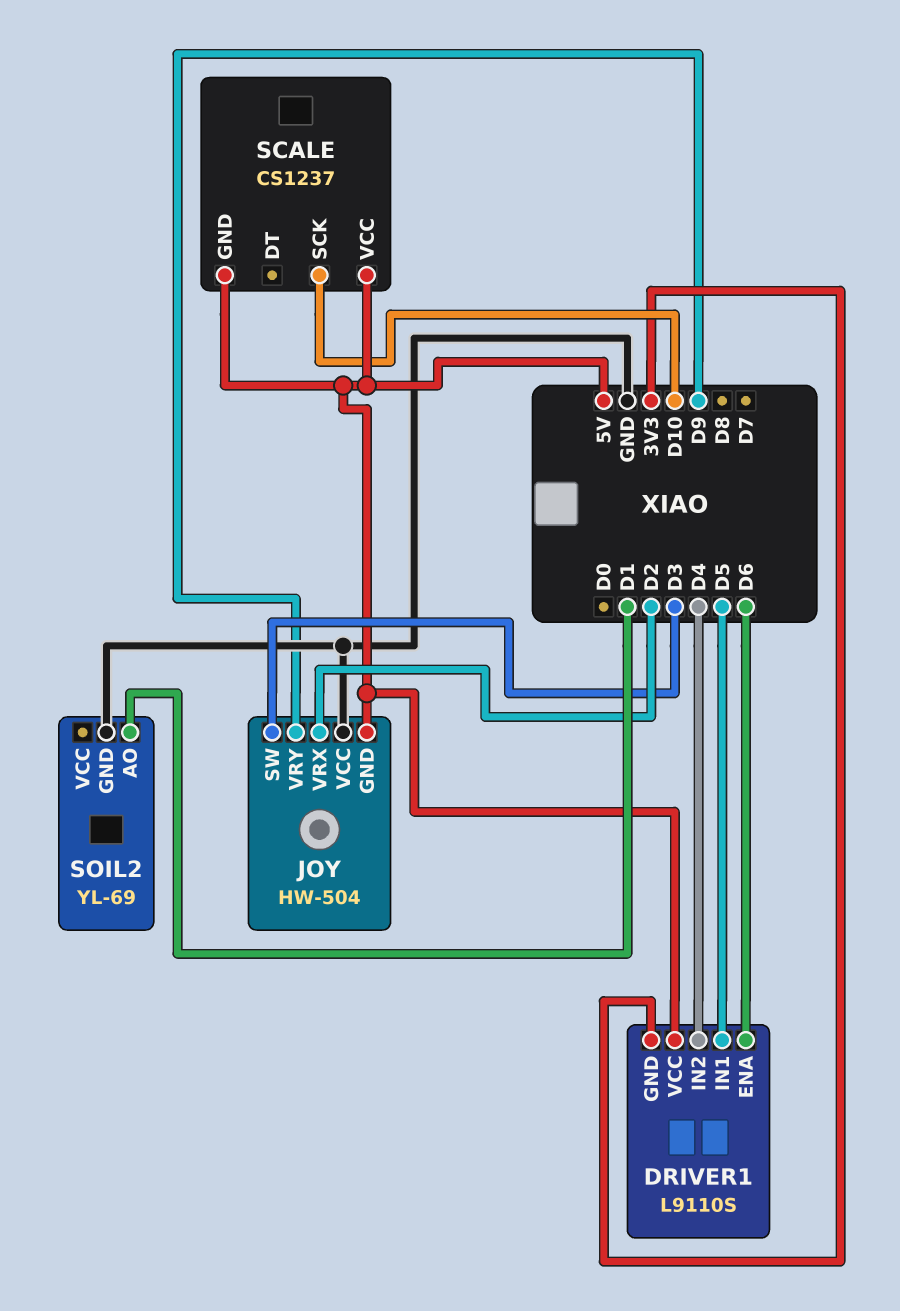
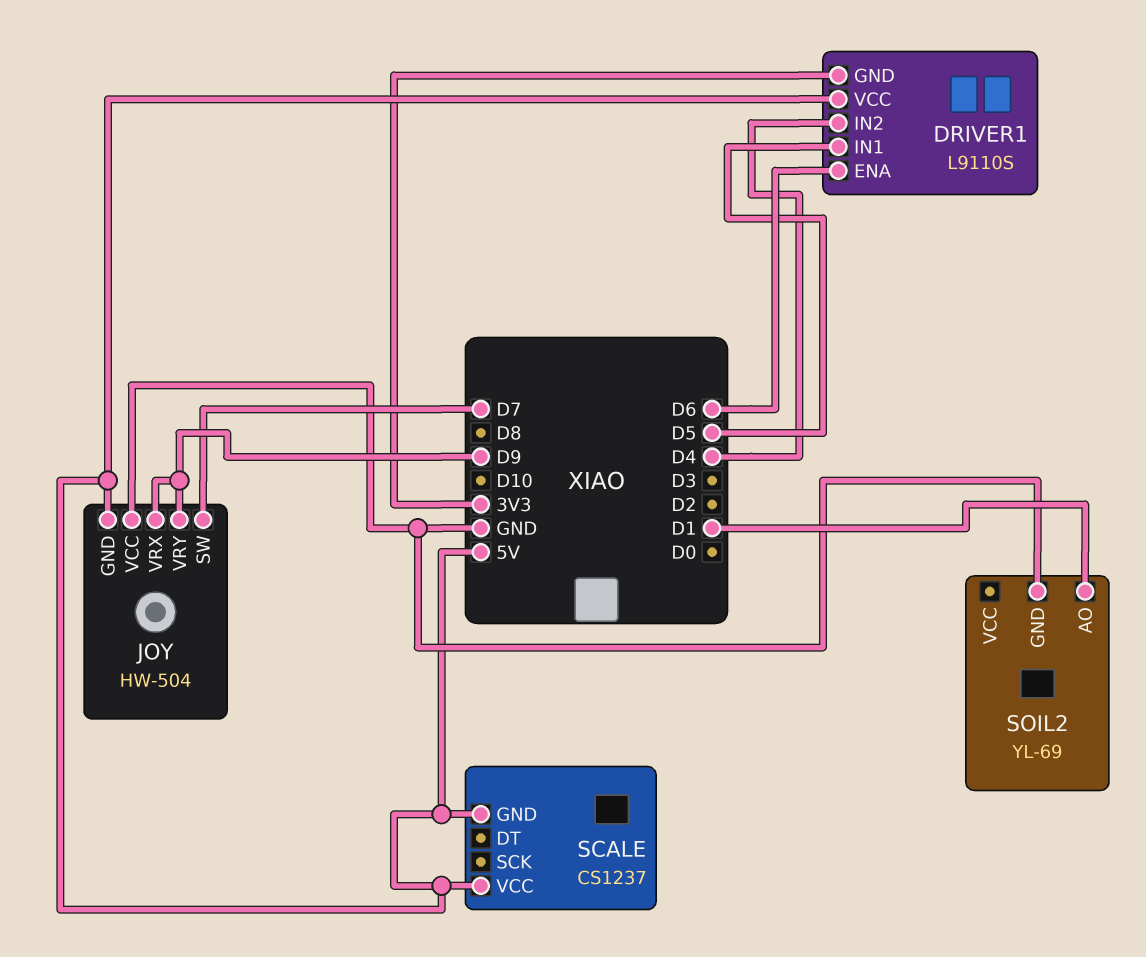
JOY pin SW: D3 -> D7
JOY pin VRX: D2 -> D9
SCALE pin SCK: D10 -> none

